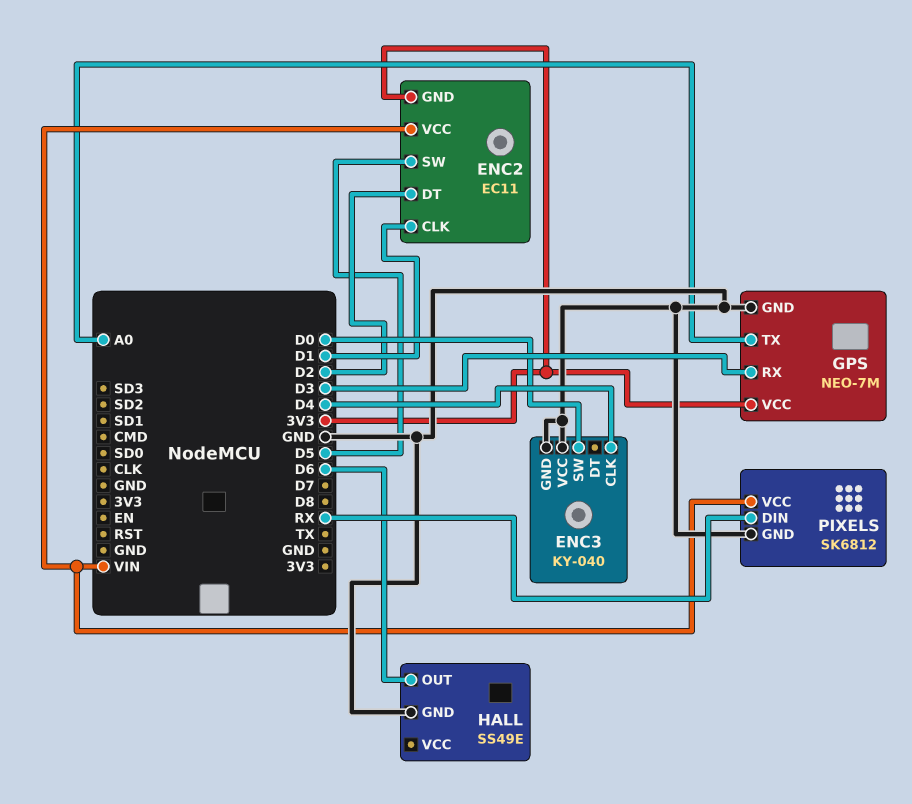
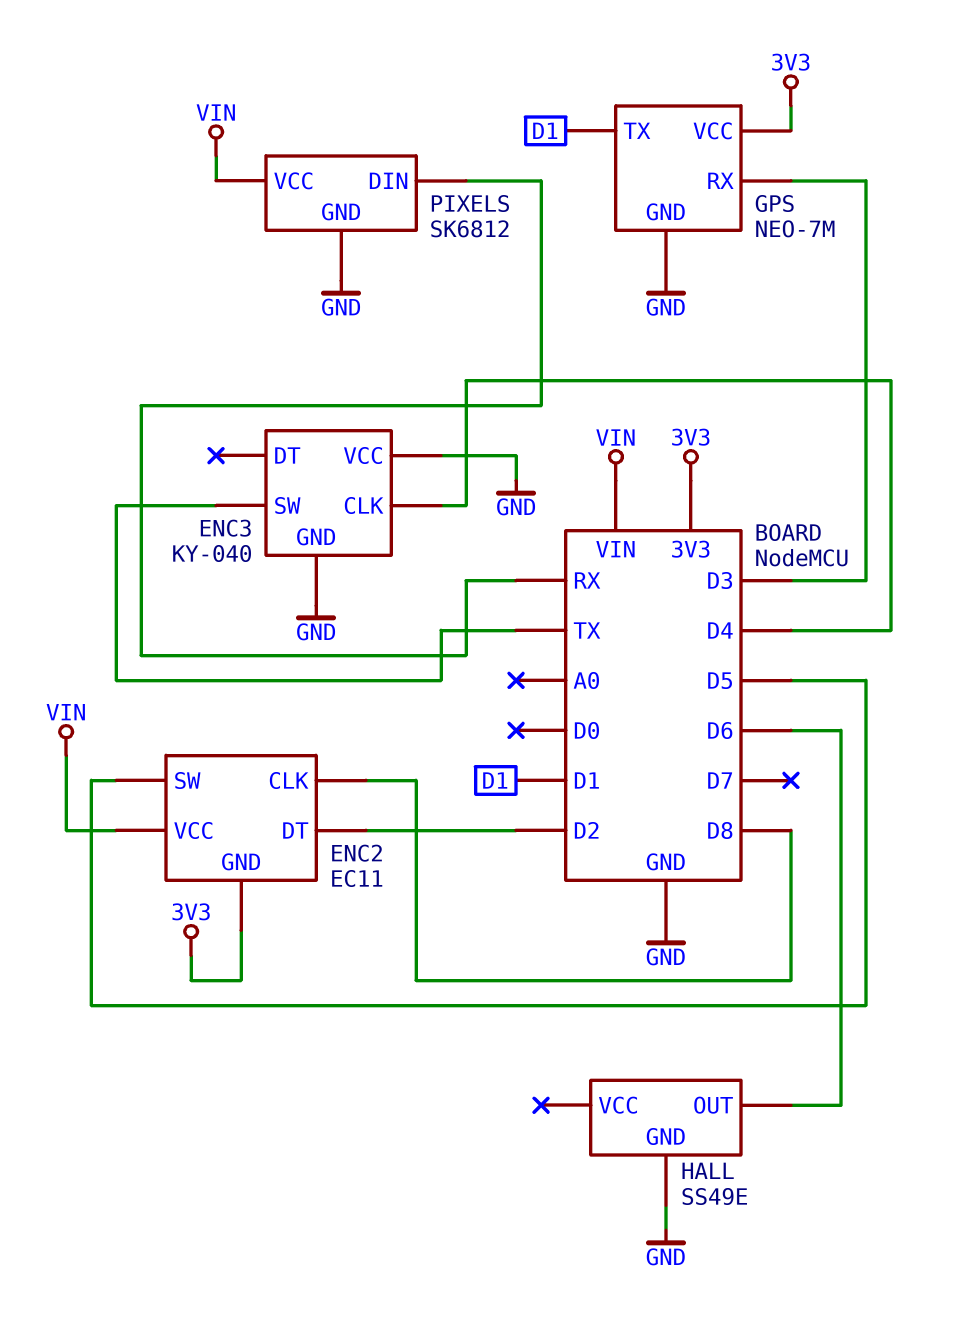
ENC2 pin CLK: D1 -> D8
ENC3 pin SW: D0 -> TX
GPS pin TX: A0 -> D1

